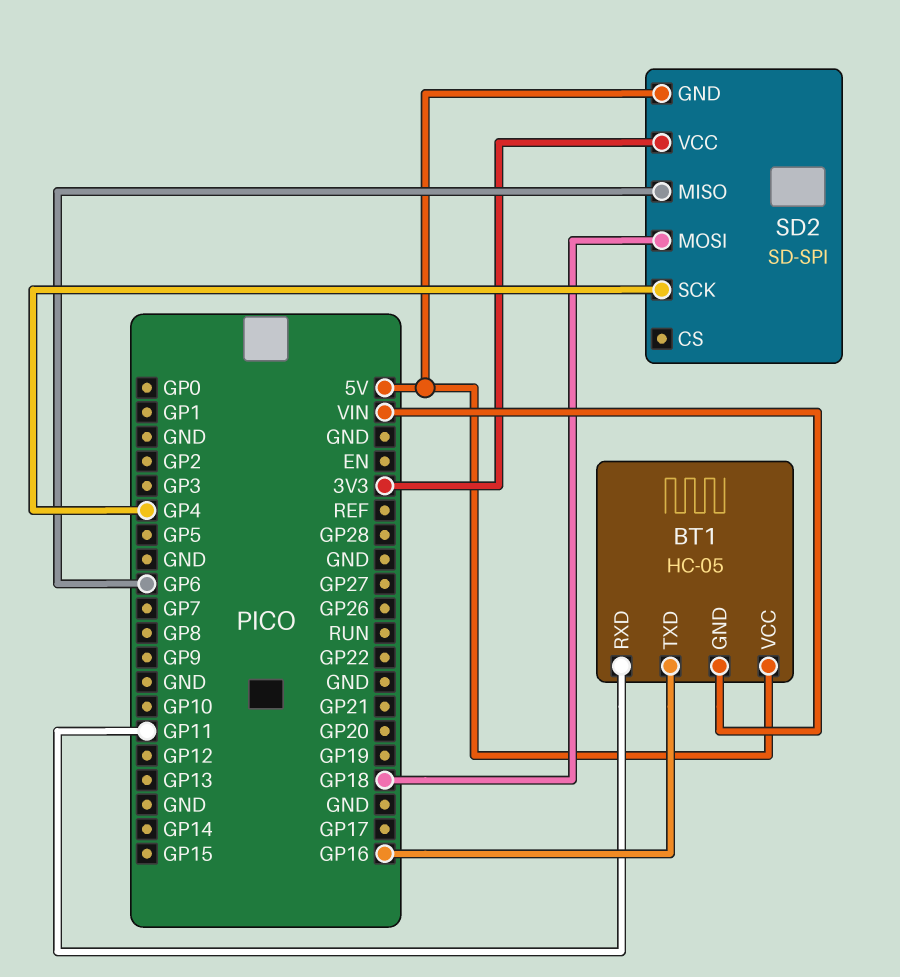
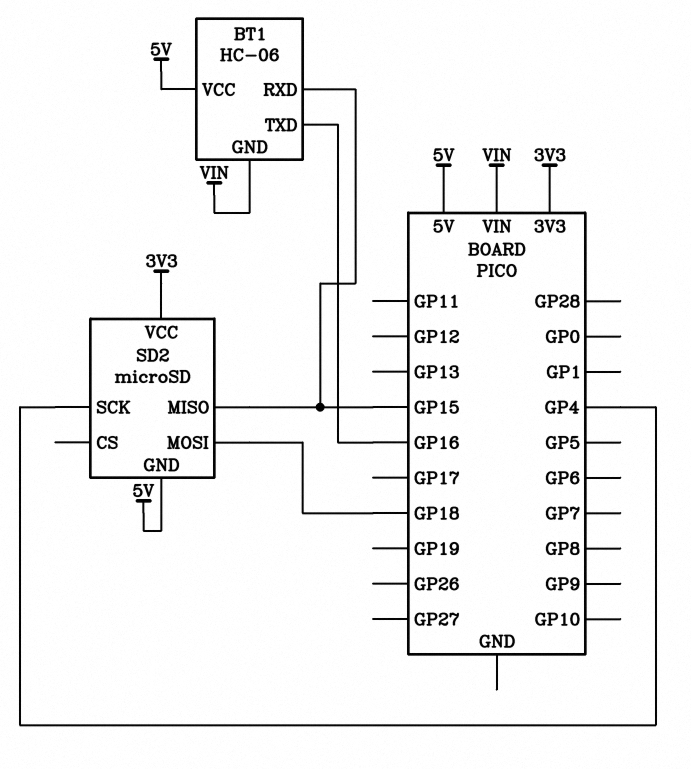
BT1: HC-05 -> HC-06
BT1 pin RXD: GP11 -> GP15
SD2: SD-SPI -> microSD
SD2 pin MISO: GP6 -> GP15

